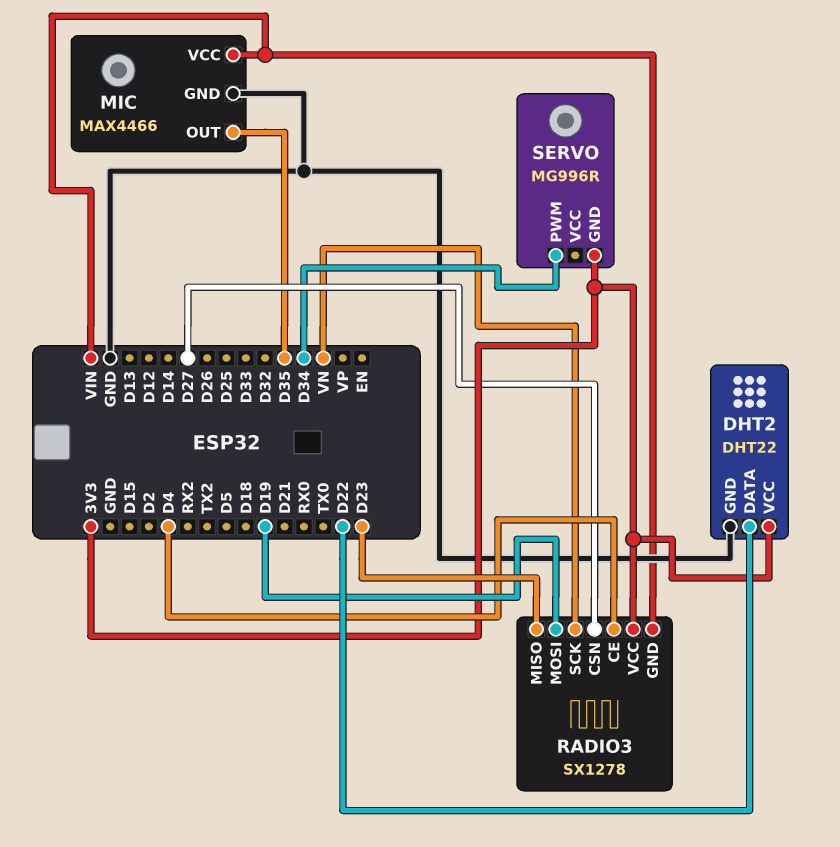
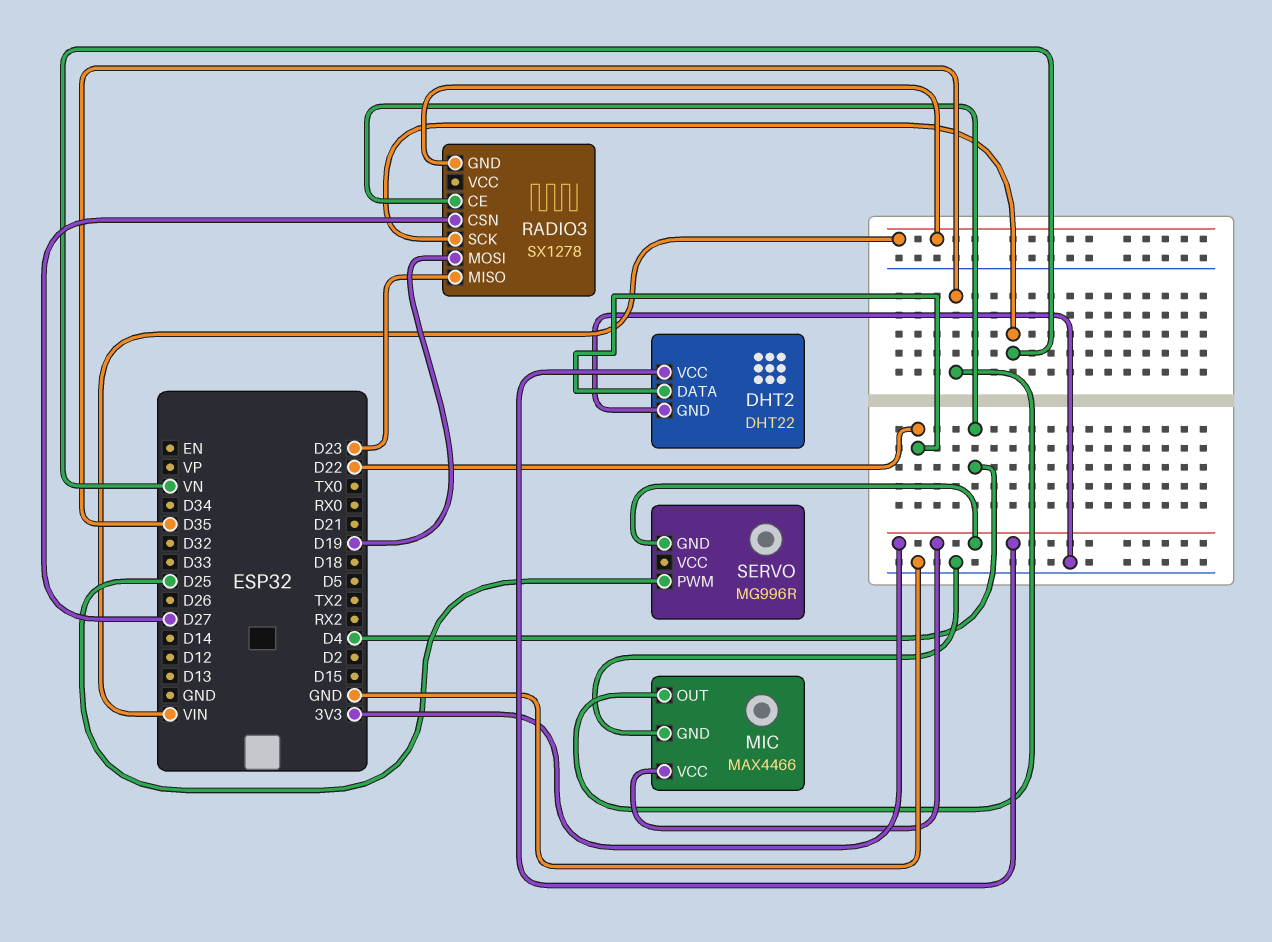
MIC pin VCC: VIN -> 3V3
RADIO3 pin VCC: 3V3 -> none
SERVO pin PWM: D34 -> D25

